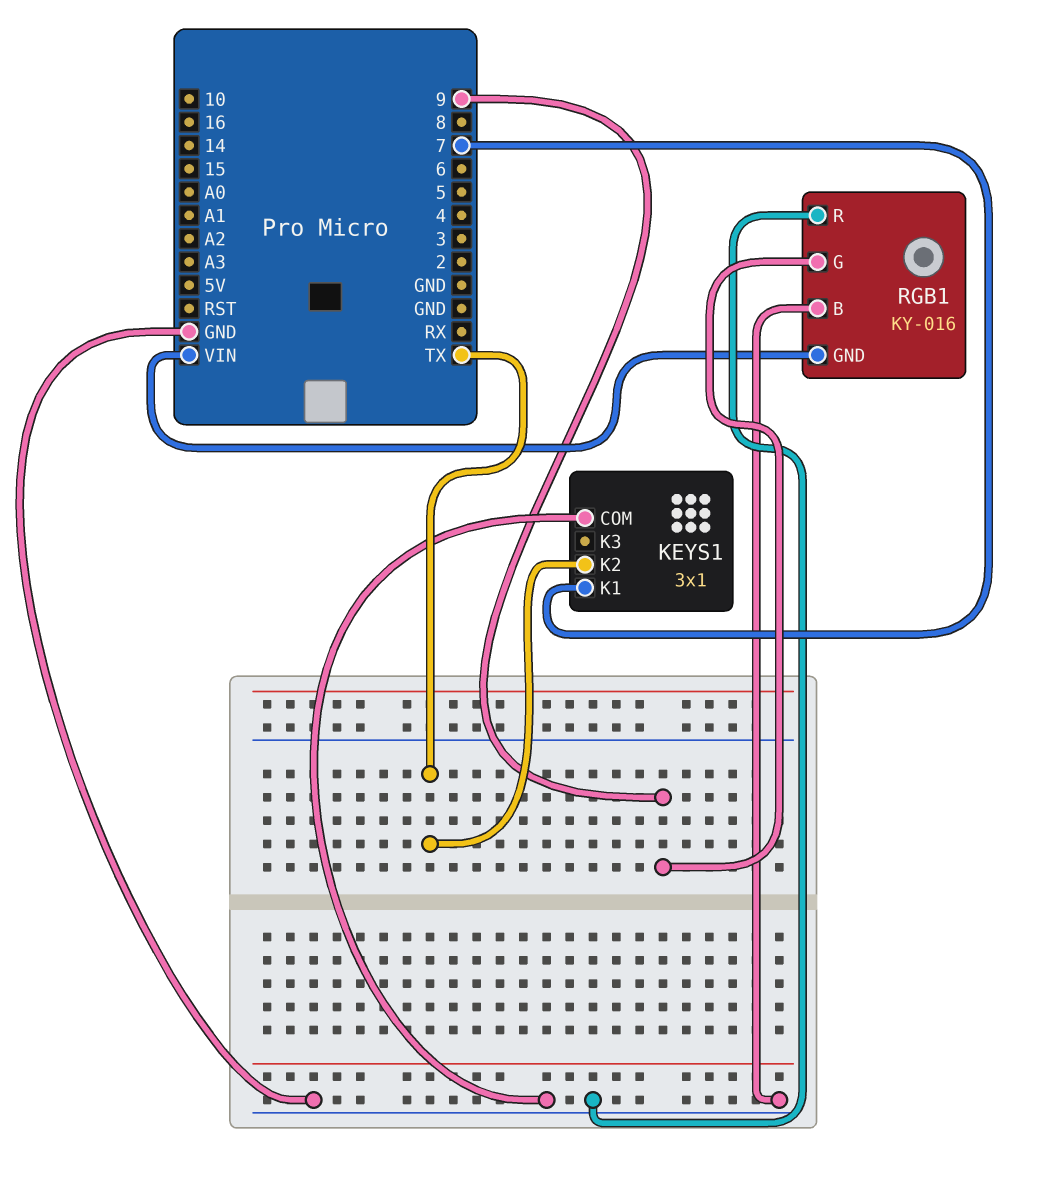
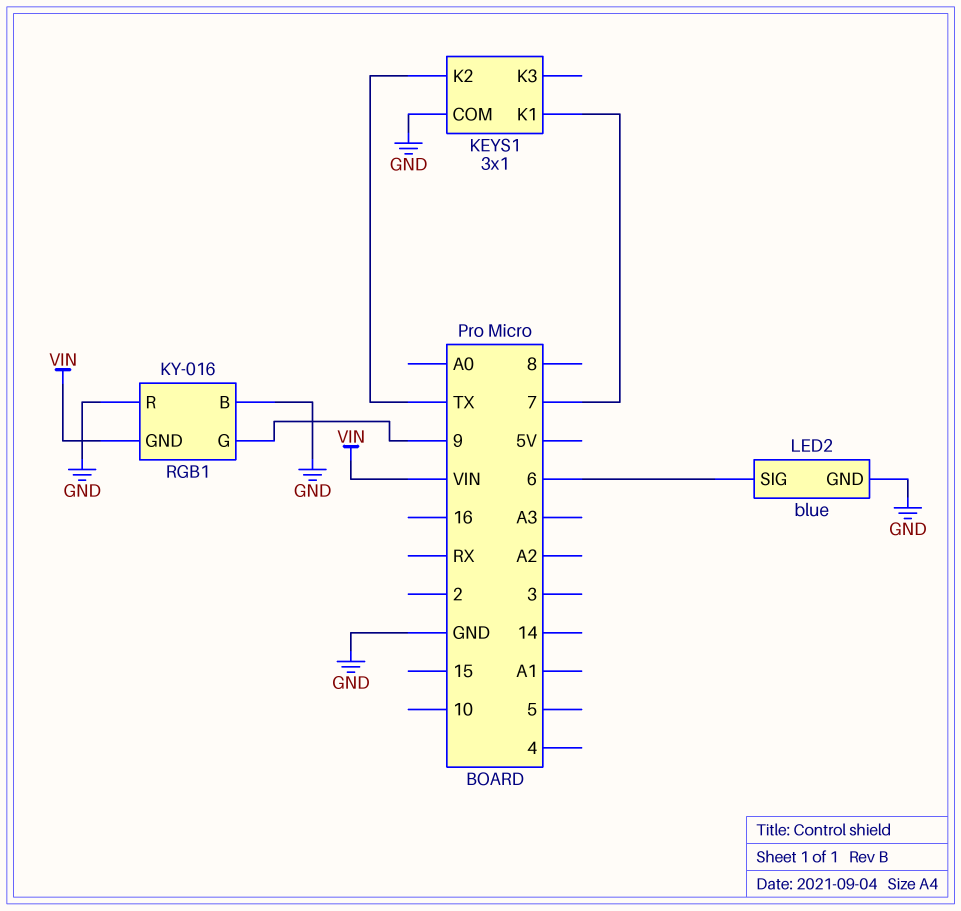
LED2: none -> blue
LED2 pin GND: none -> GND
LED2 pin SIG: none -> 6

